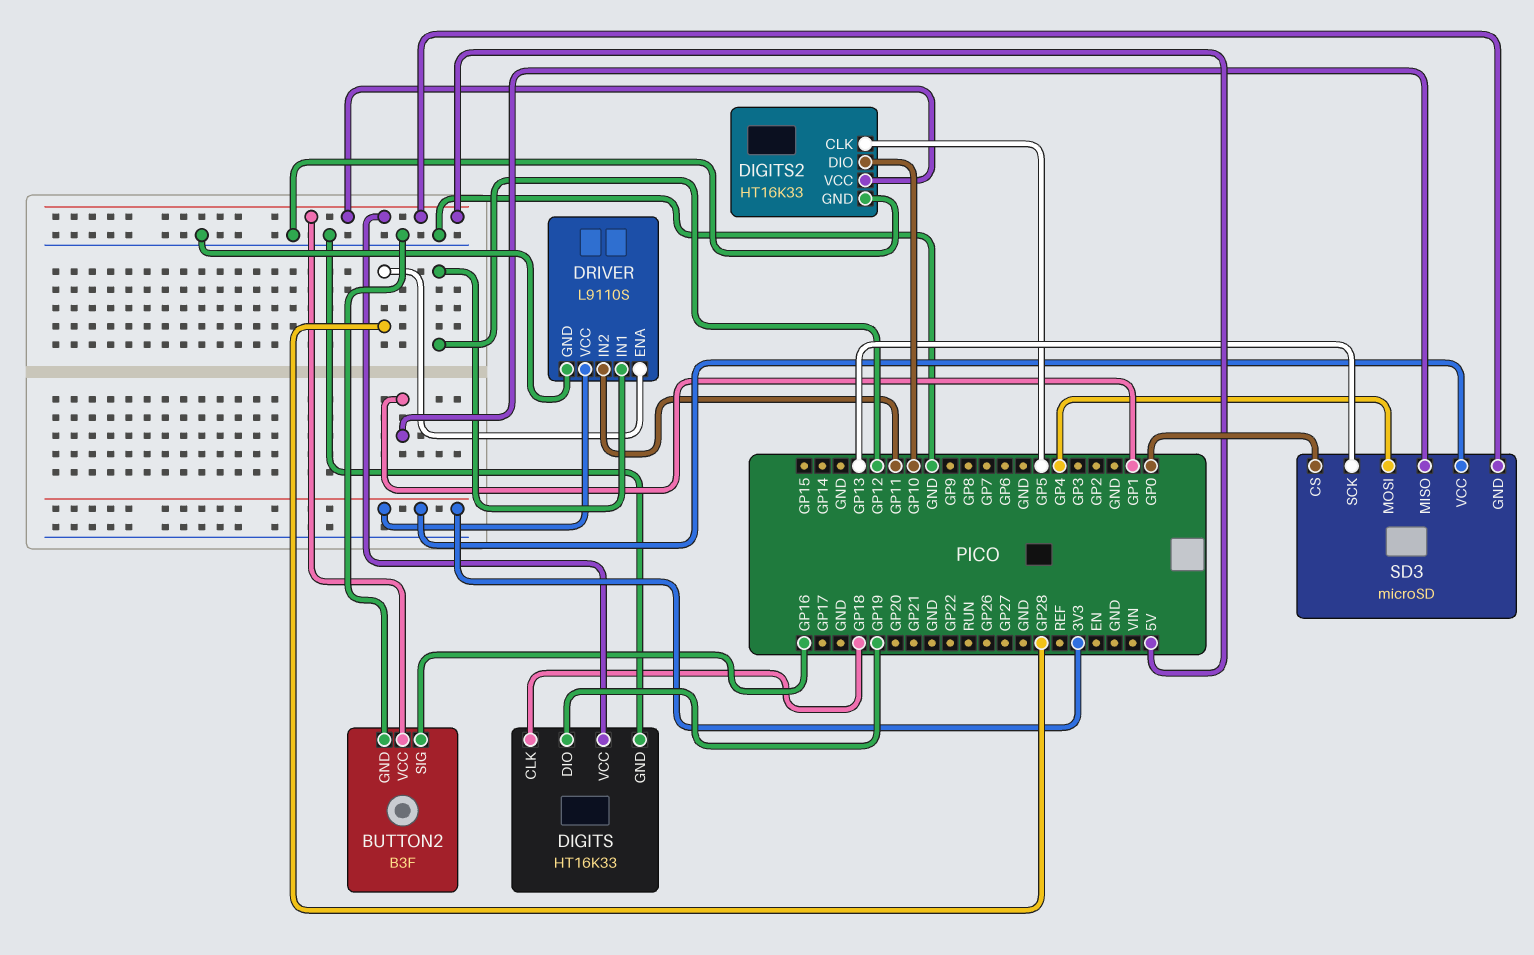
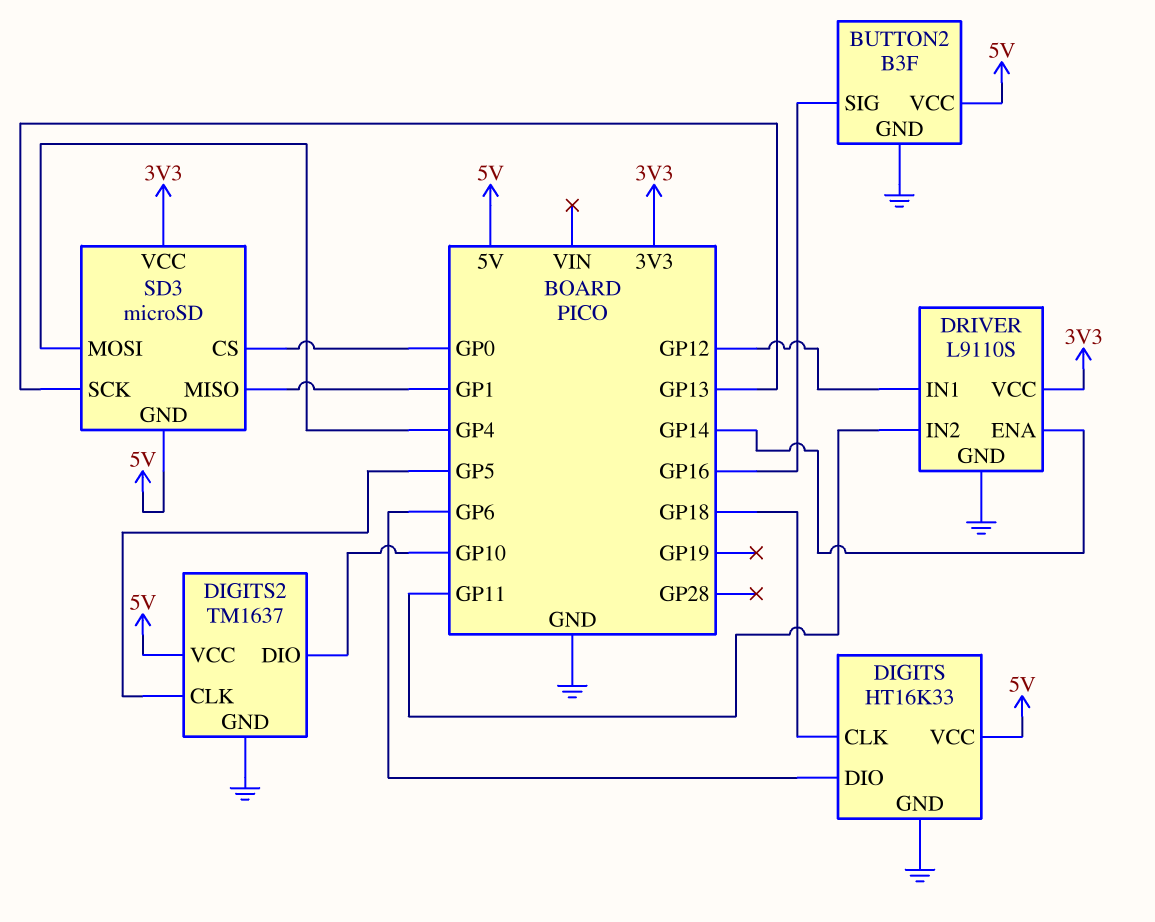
DIGITS pin DIO: GP19 -> GP6
DIGITS2: HT16K33 -> TM1637
DRIVER pin ENA: GP28 -> GP14

